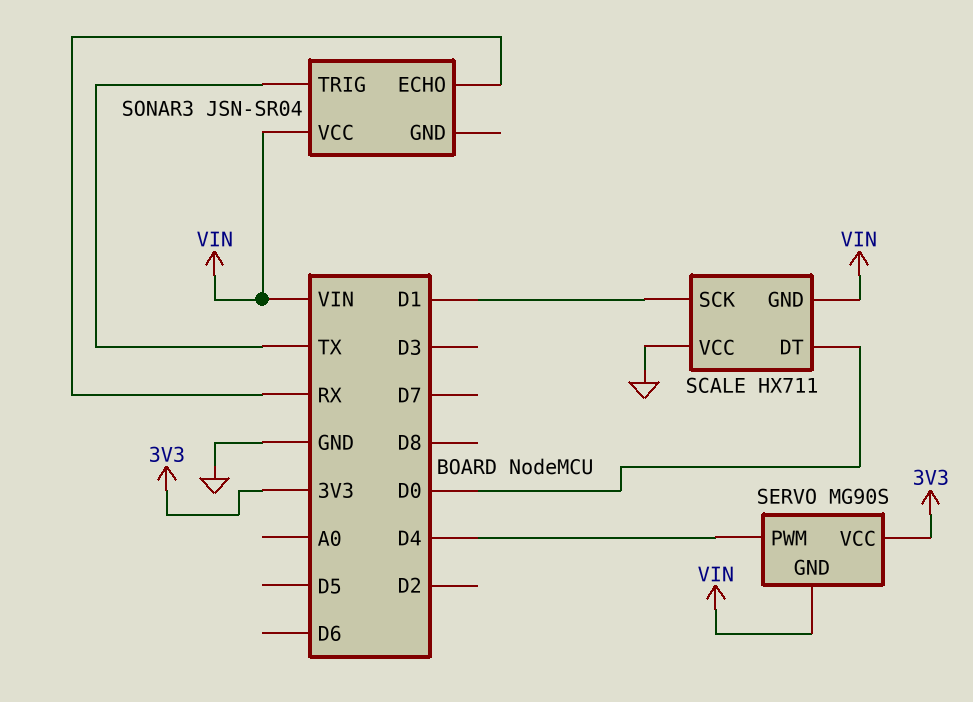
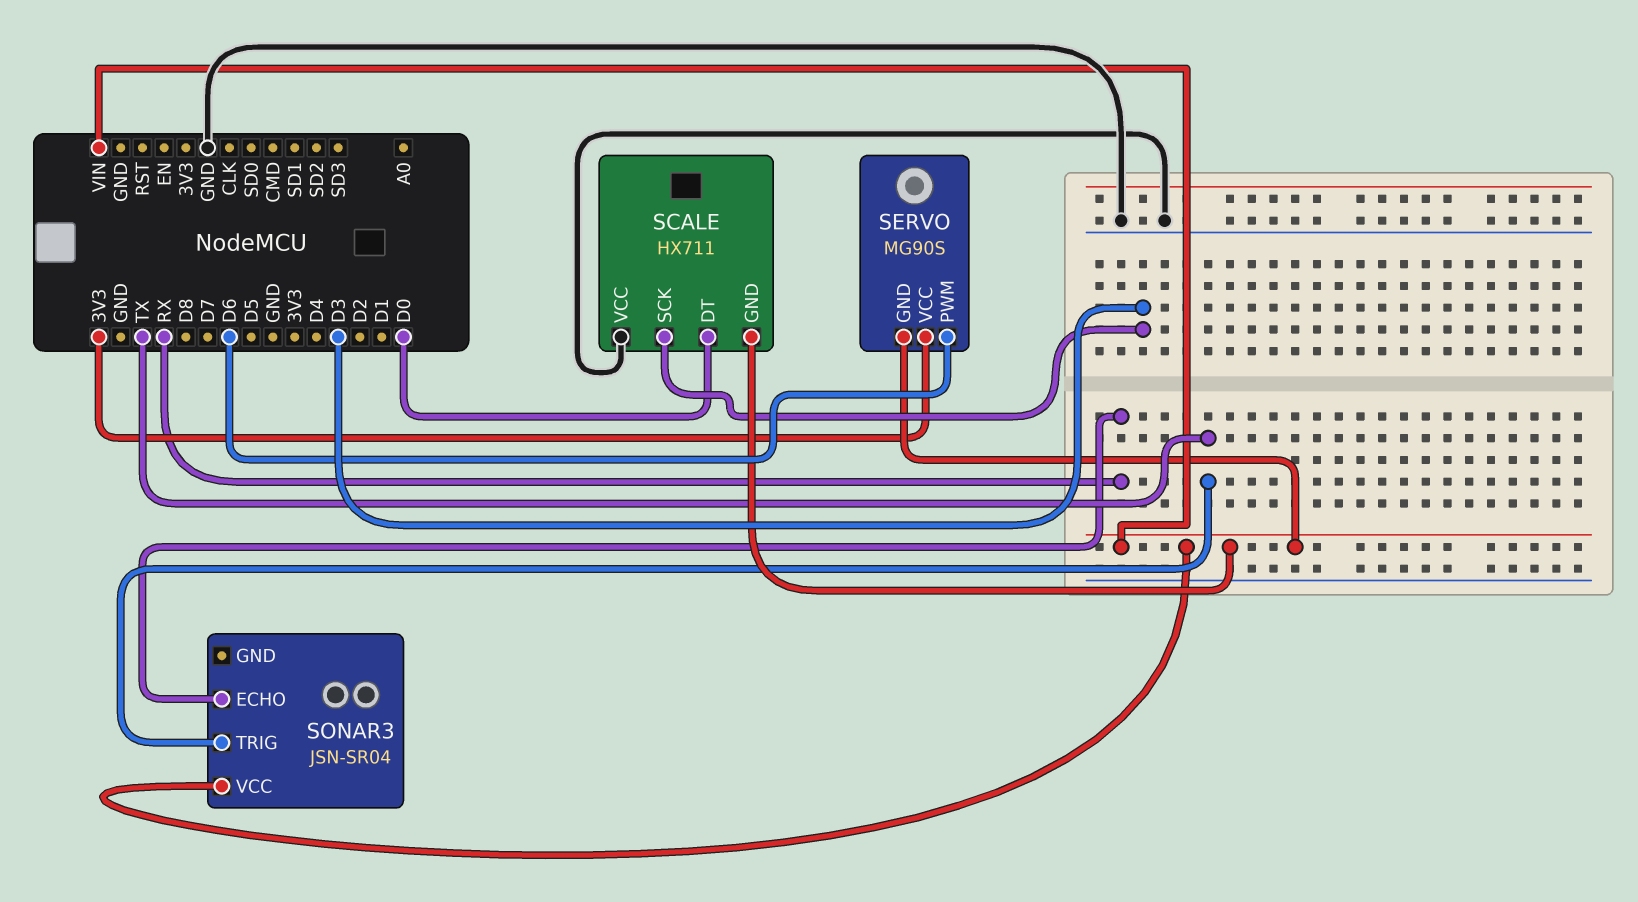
SCALE pin SCK: D1 -> D3
SERVO pin PWM: D4 -> D6

